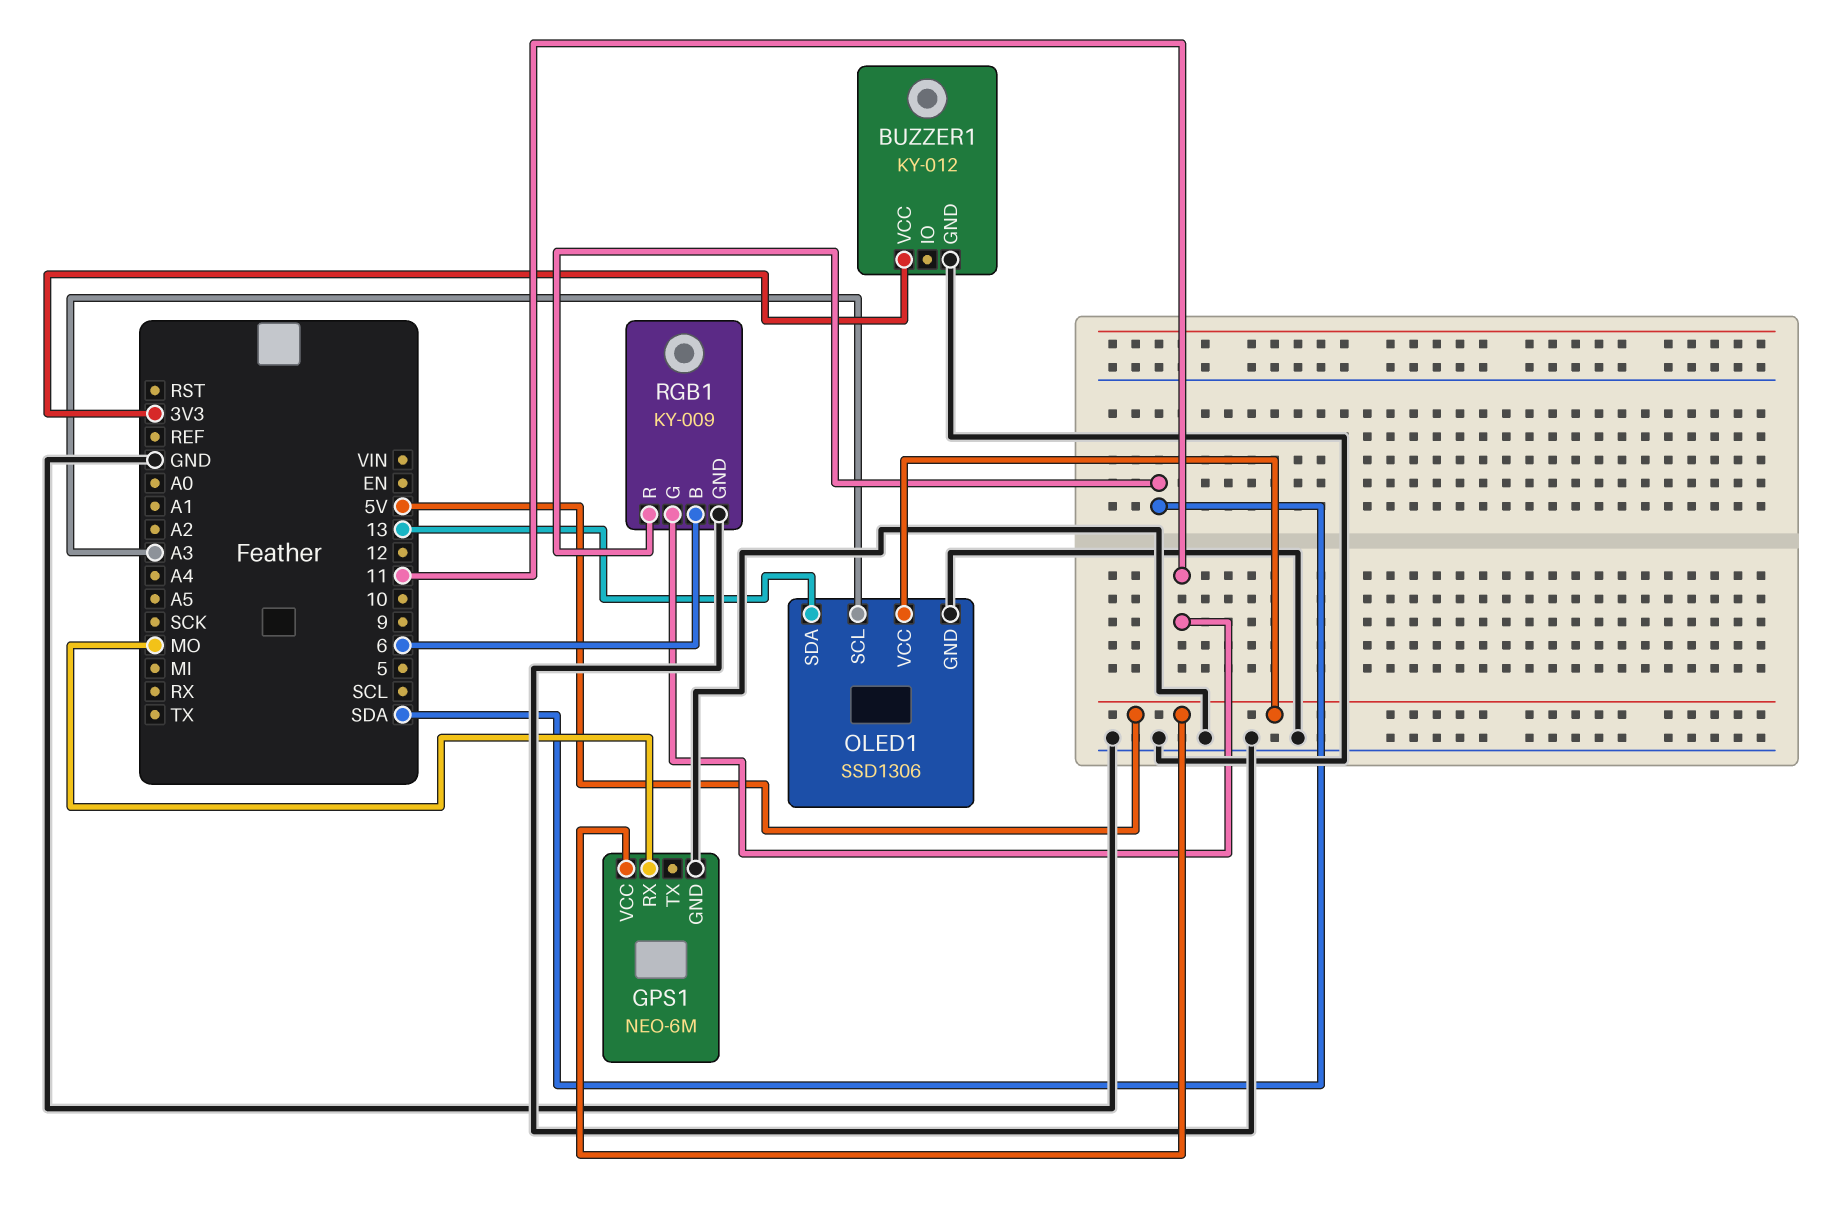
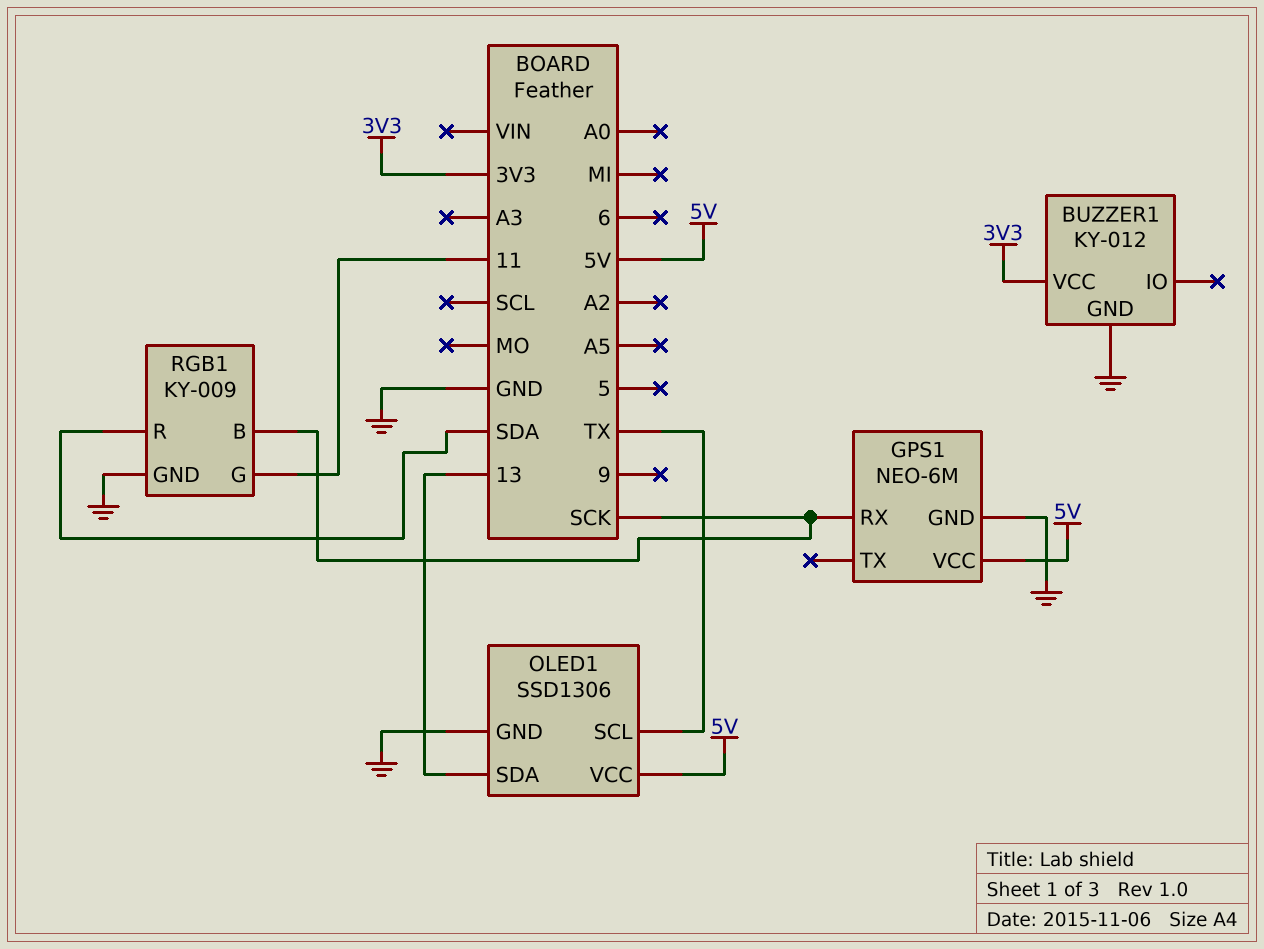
GPS1 pin RX: MO -> SCK
OLED1 pin SCL: A3 -> TX
RGB1 pin B: 6 -> SCK

